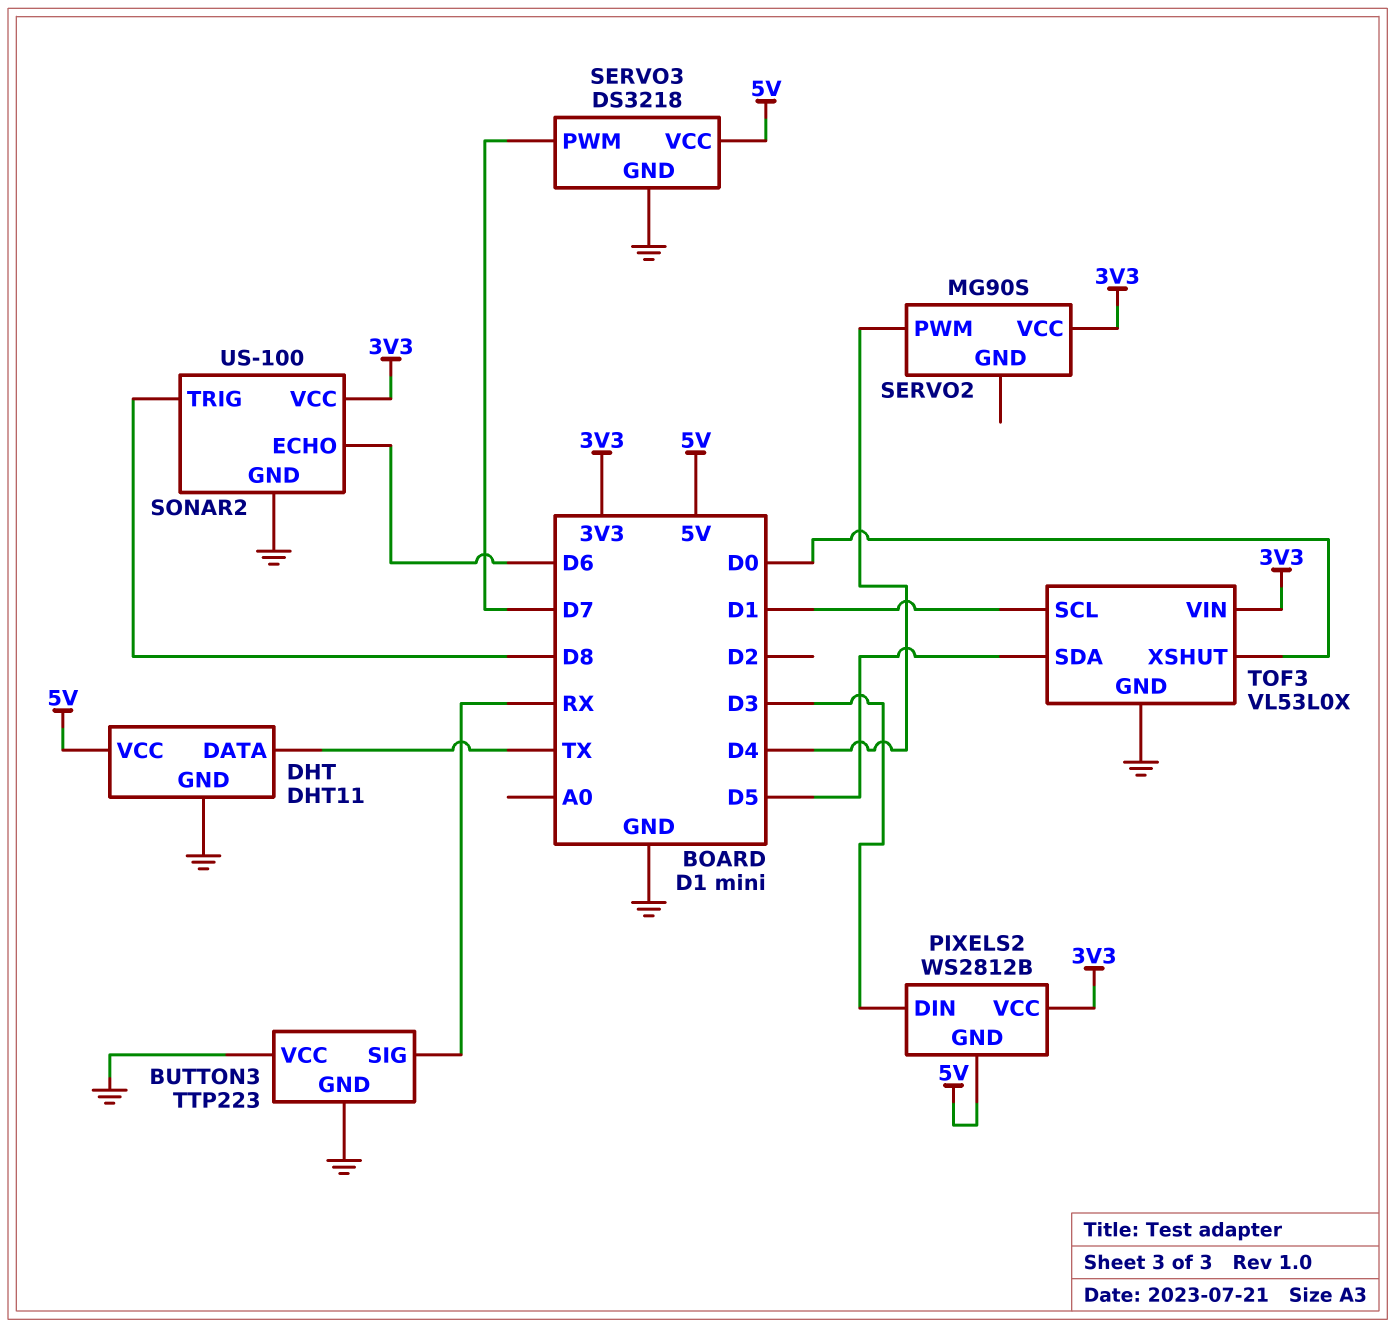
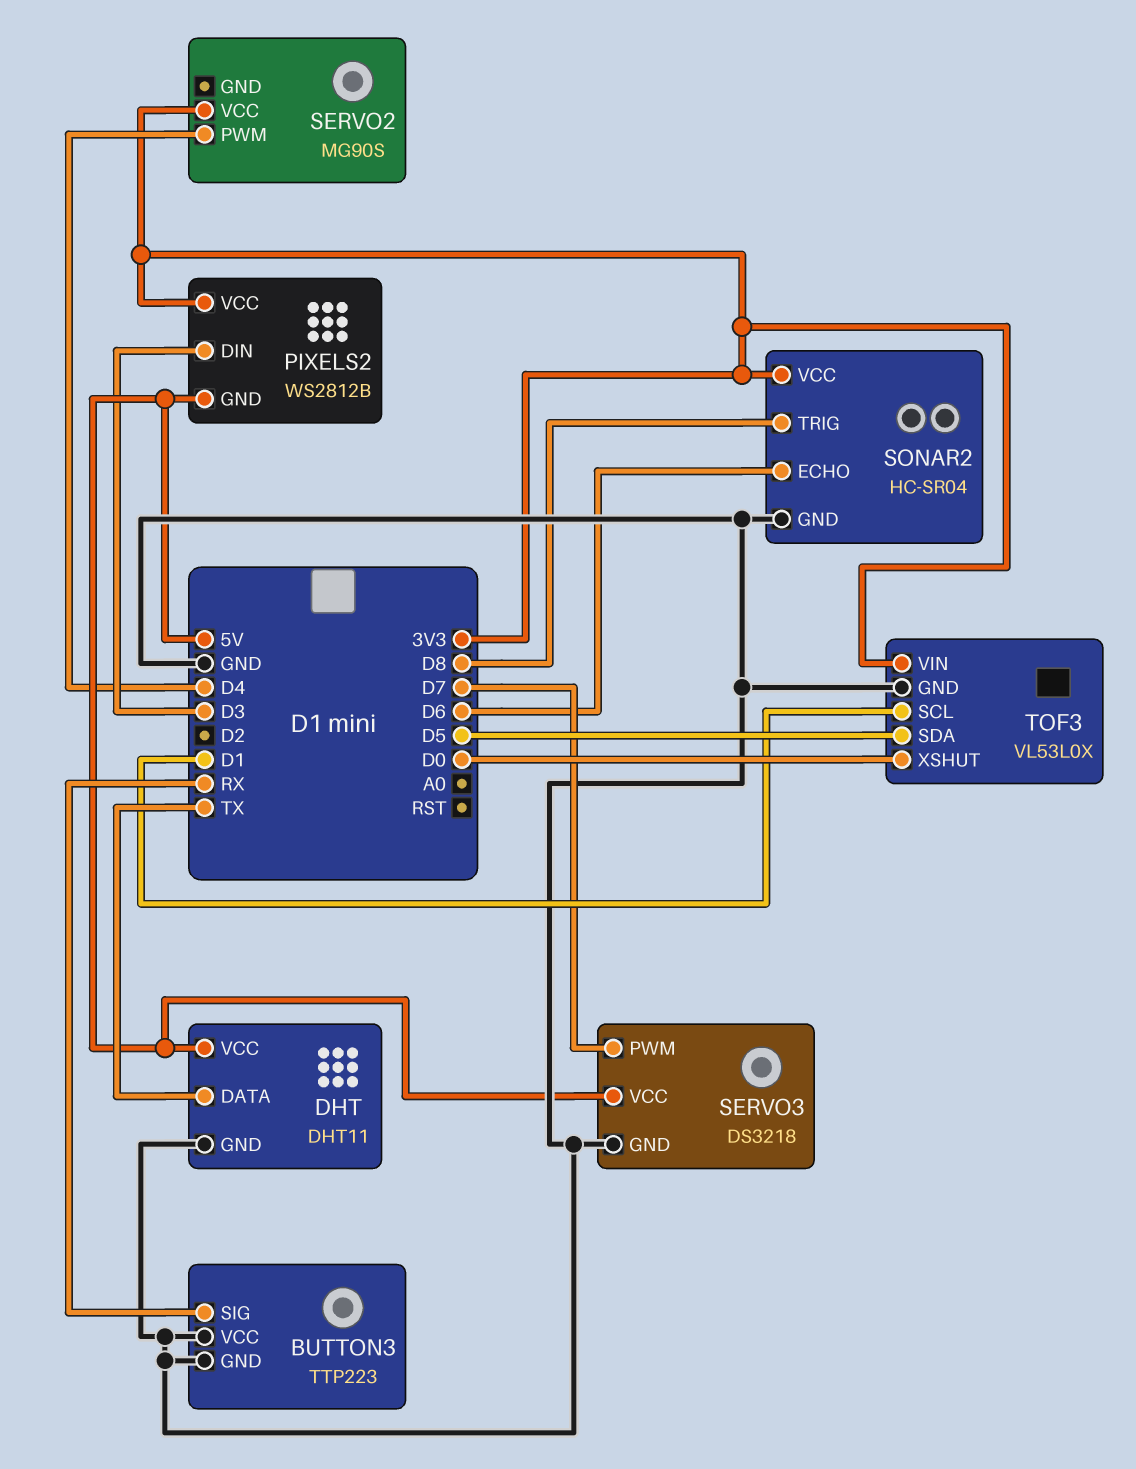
SONAR2: US-100 -> HC-SR04

